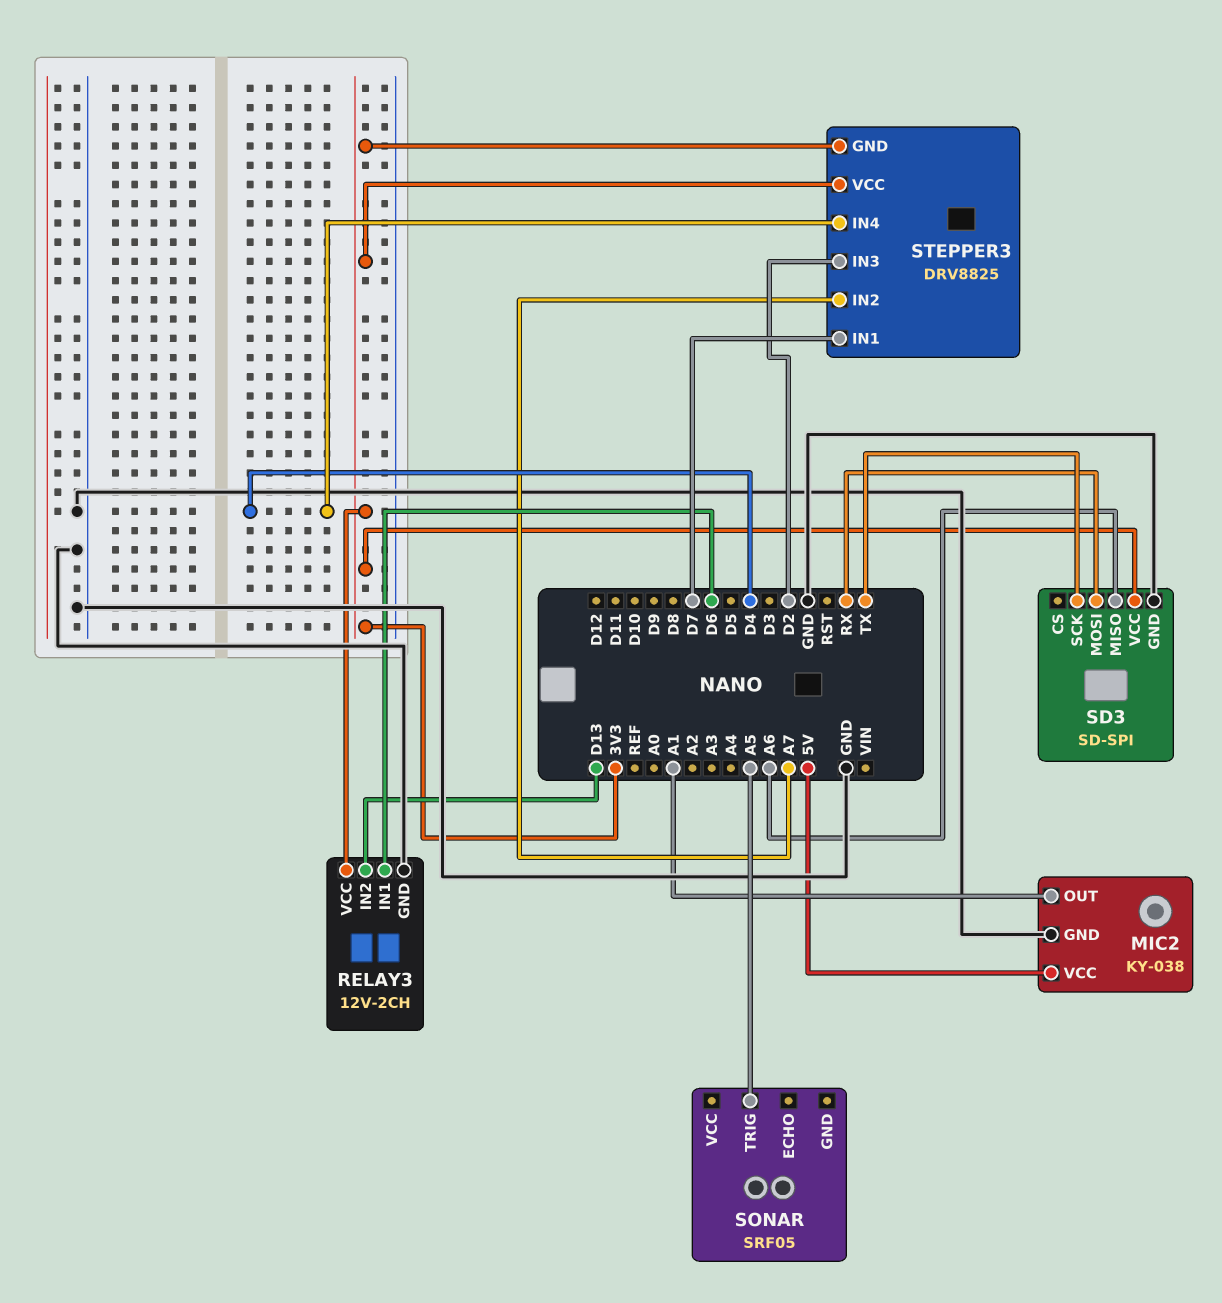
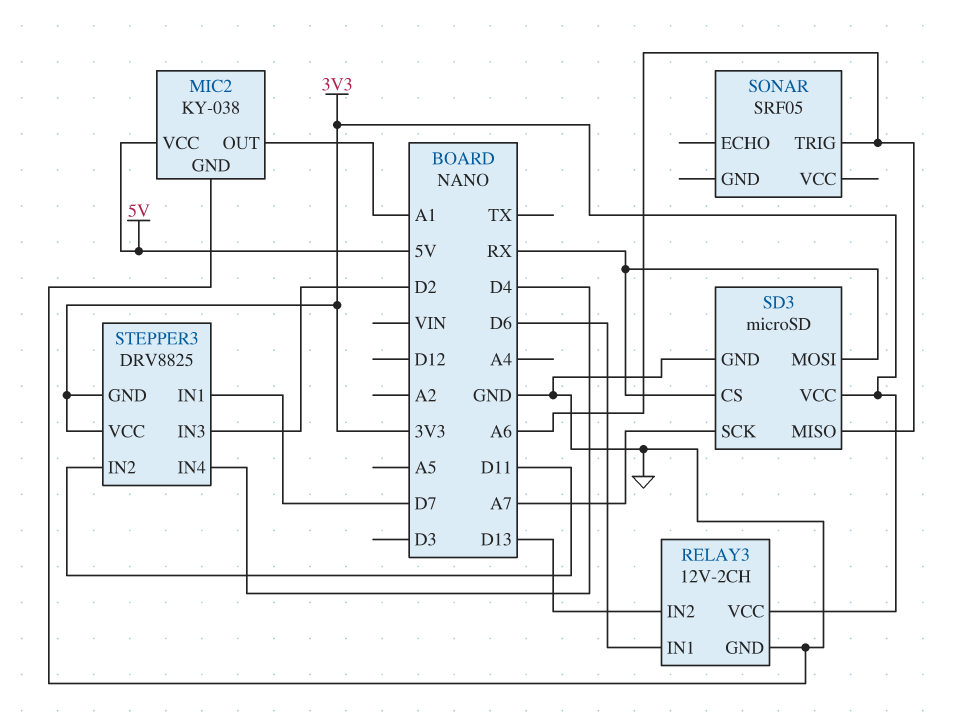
SD3: SD-SPI -> microSD
SD3 pin CS: none -> RX
SD3 pin SCK: TX -> A7
SONAR pin TRIG: A5 -> A6
STEPPER3 pin IN2: A7 -> D11

